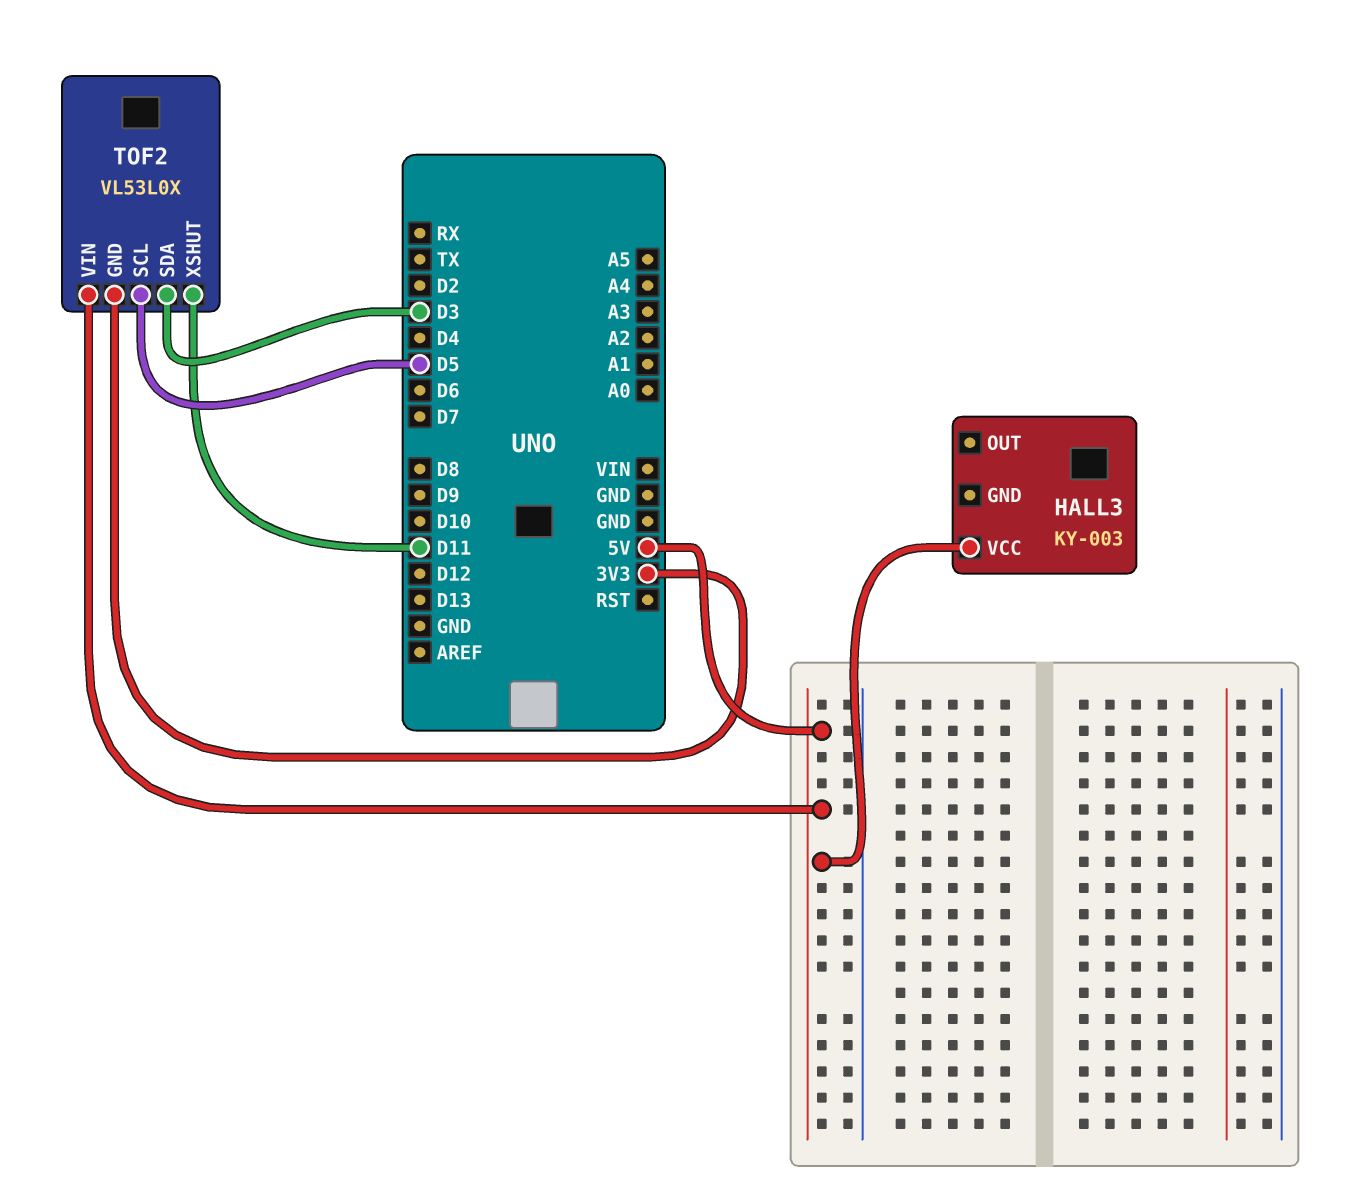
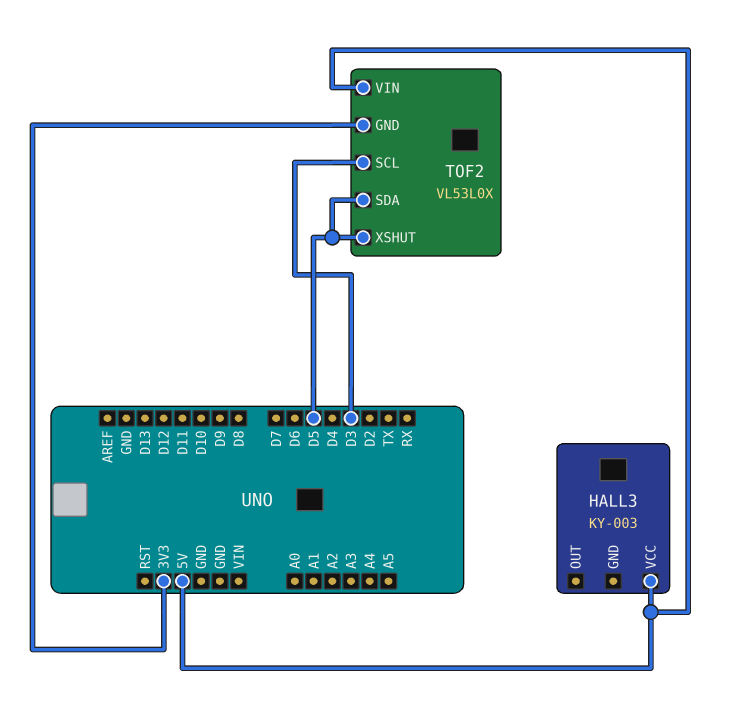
TOF2 pin SCL: D5 -> D3
TOF2 pin SDA: D3 -> D5
TOF2 pin XSHUT: D11 -> D5

